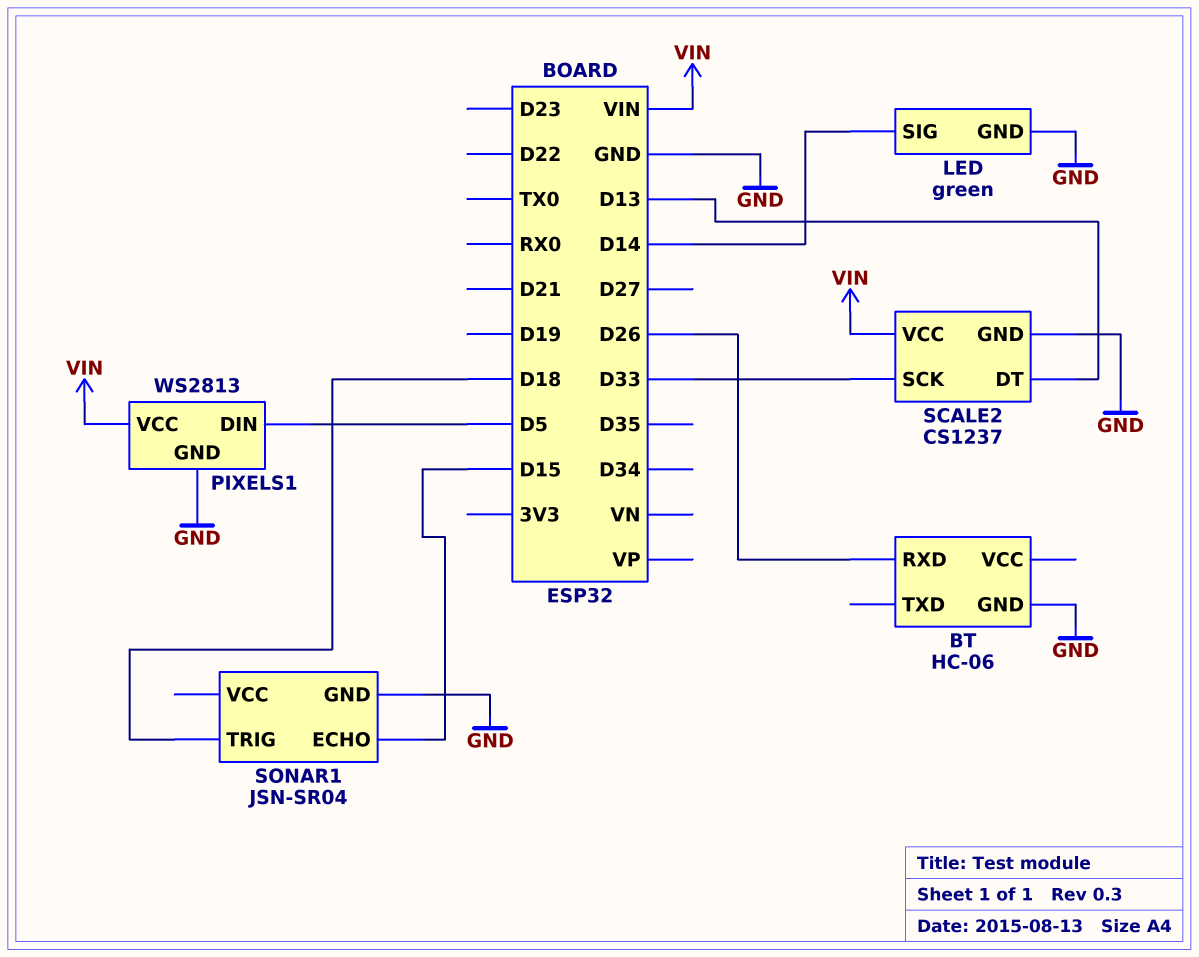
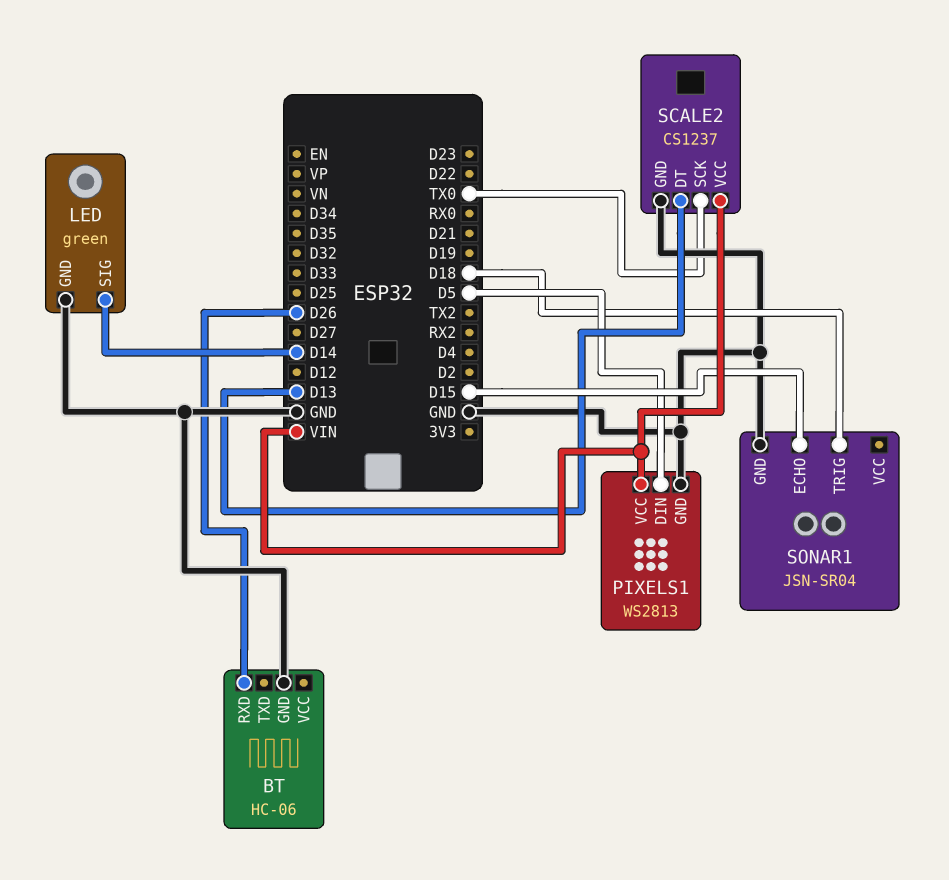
SCALE2 pin SCK: D33 -> TX0

